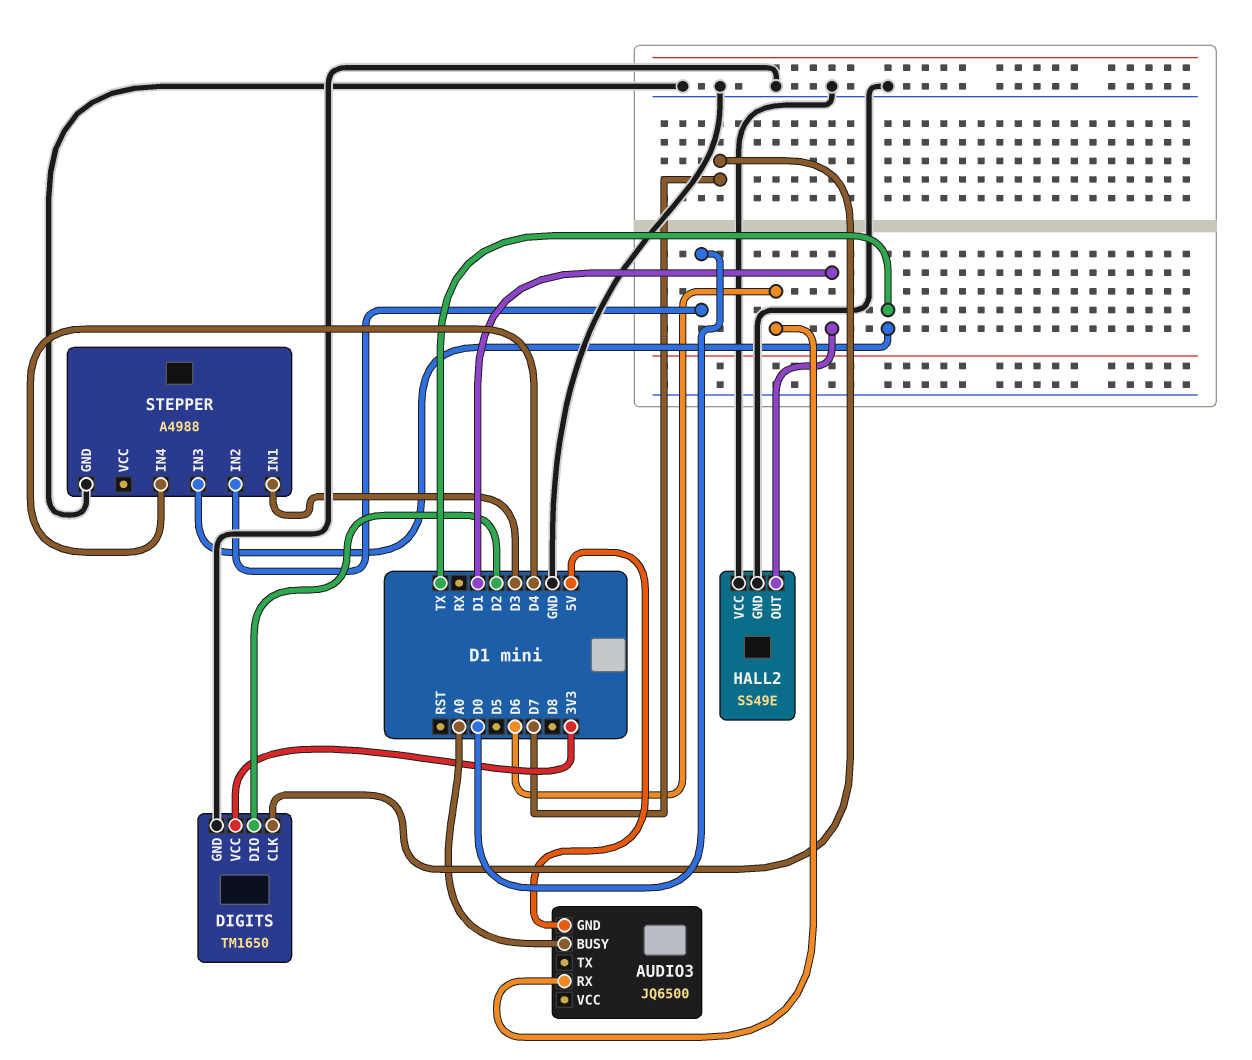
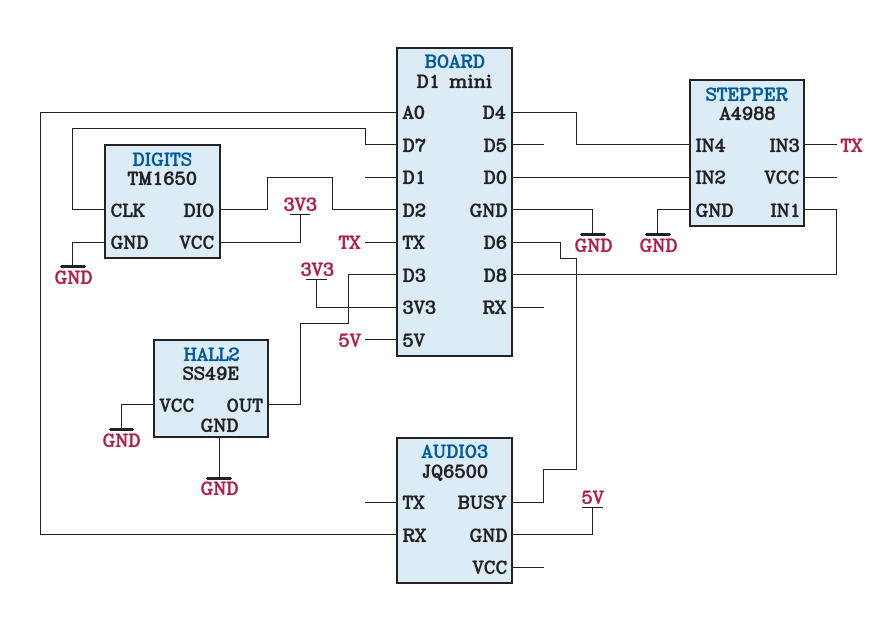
AUDIO3 pin BUSY: A0 -> D6
AUDIO3 pin RX: D6 -> A0
HALL2 pin OUT: D1 -> D3
STEPPER pin IN1: D3 -> D8

